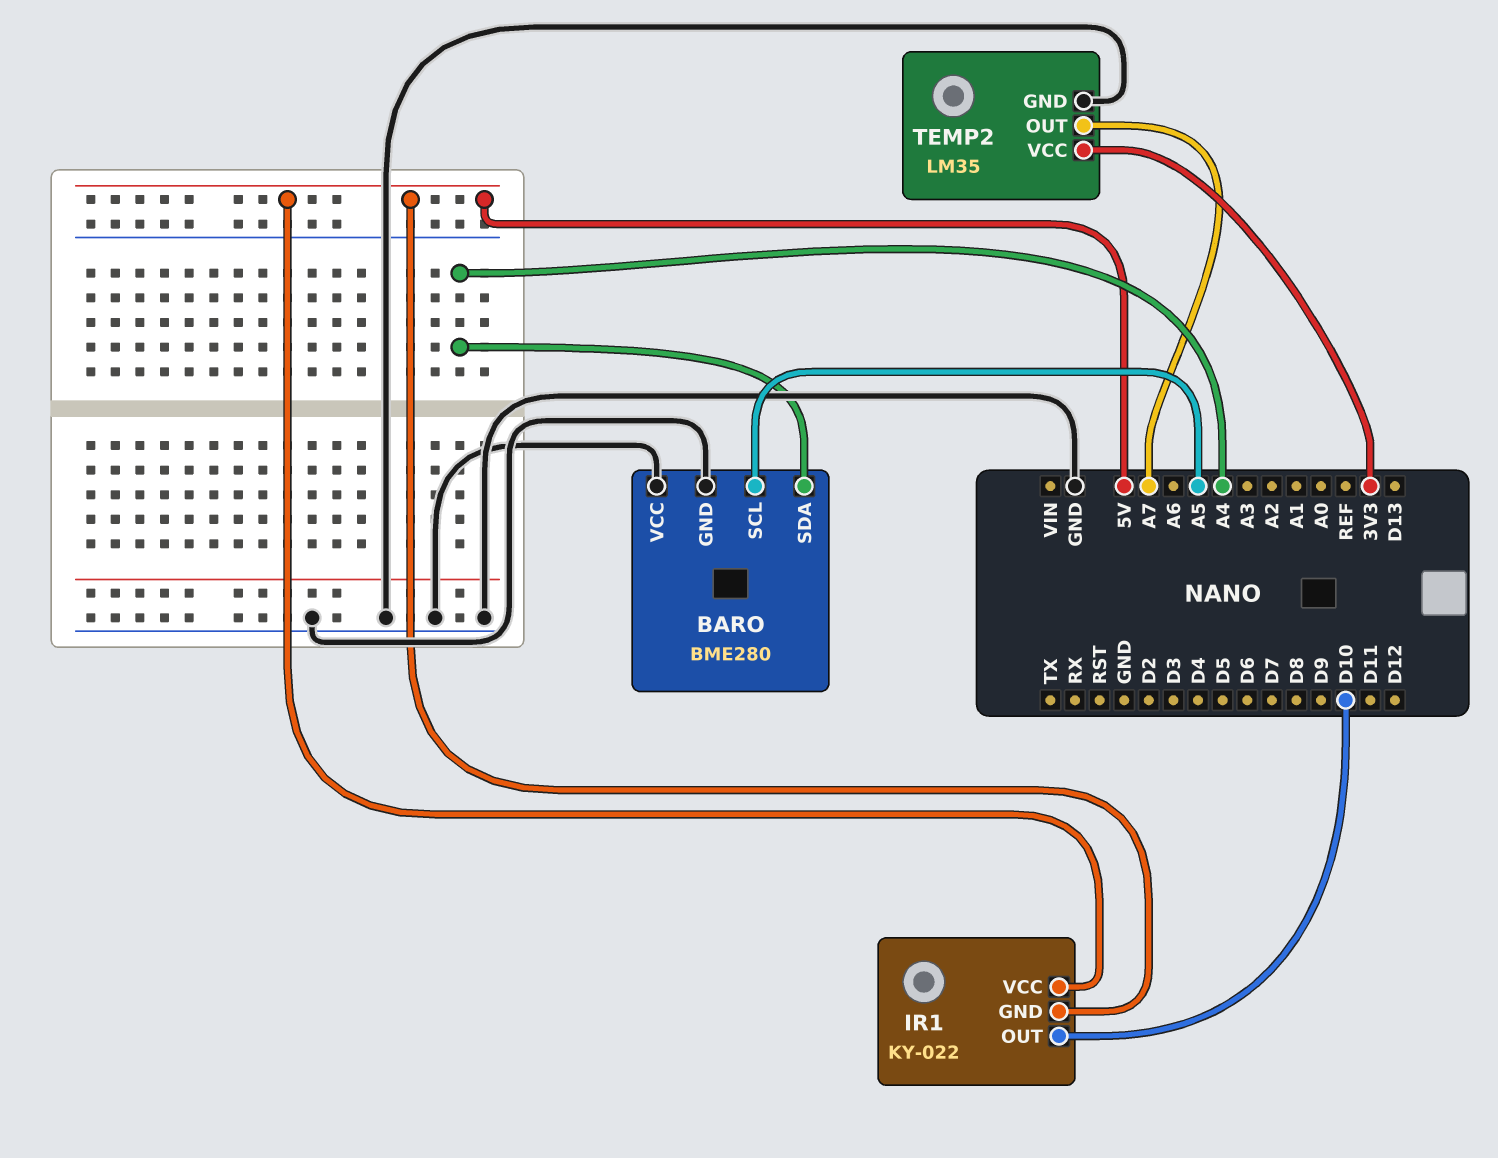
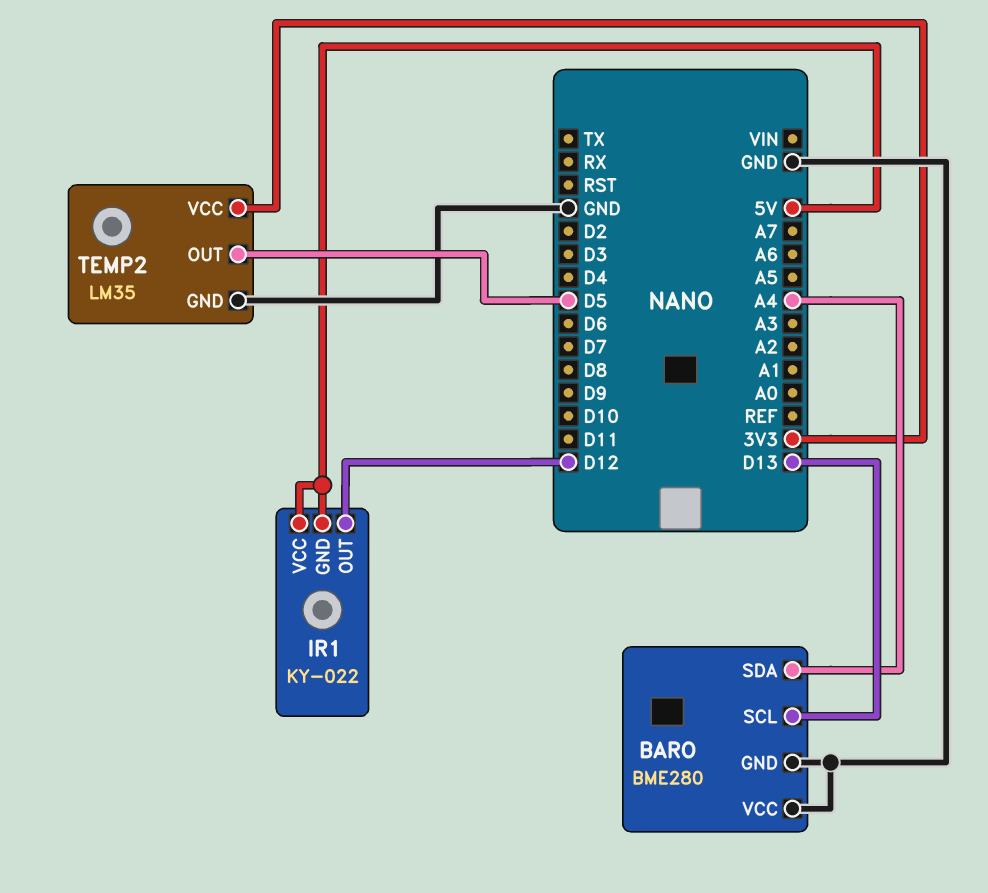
BARO pin SCL: A5 -> D13
IR1 pin OUT: D10 -> D12
TEMP2 pin OUT: A7 -> D5

